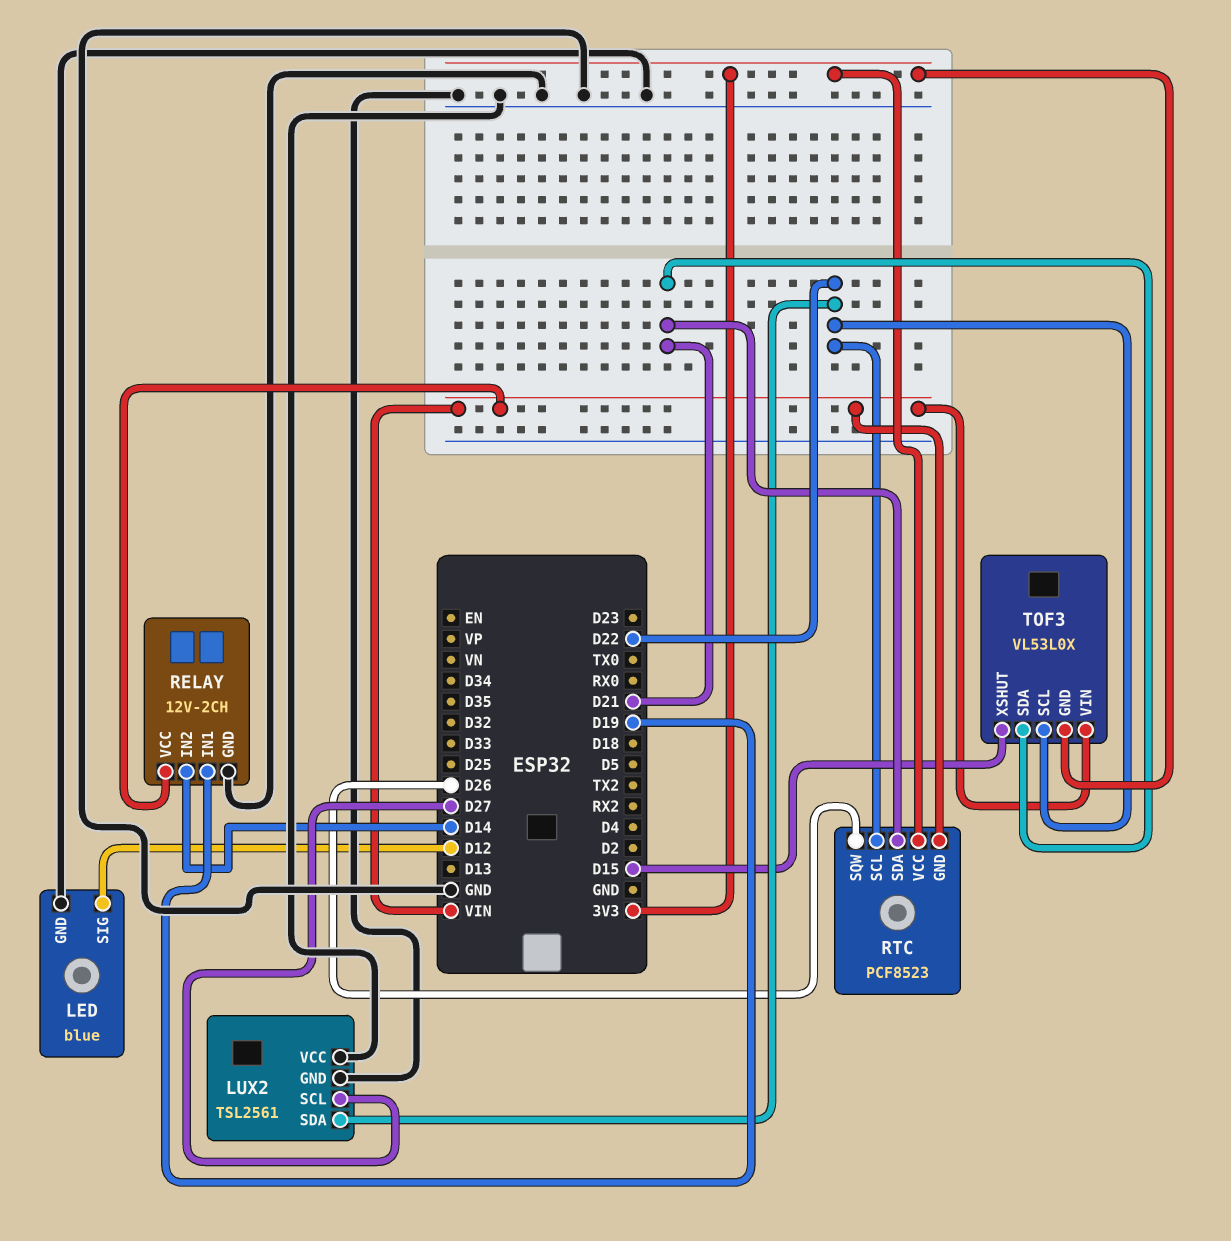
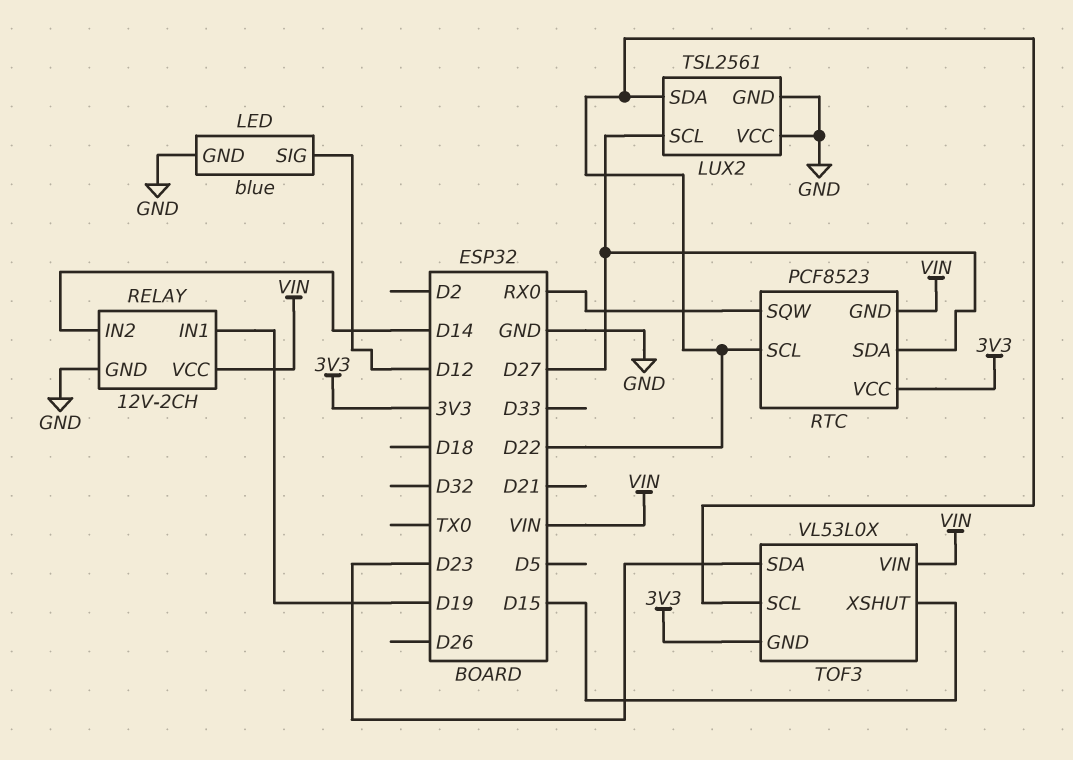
RTC pin SDA: D21 -> D27
RTC pin SQW: D26 -> RX0
TOF3 pin SDA: D21 -> D23

